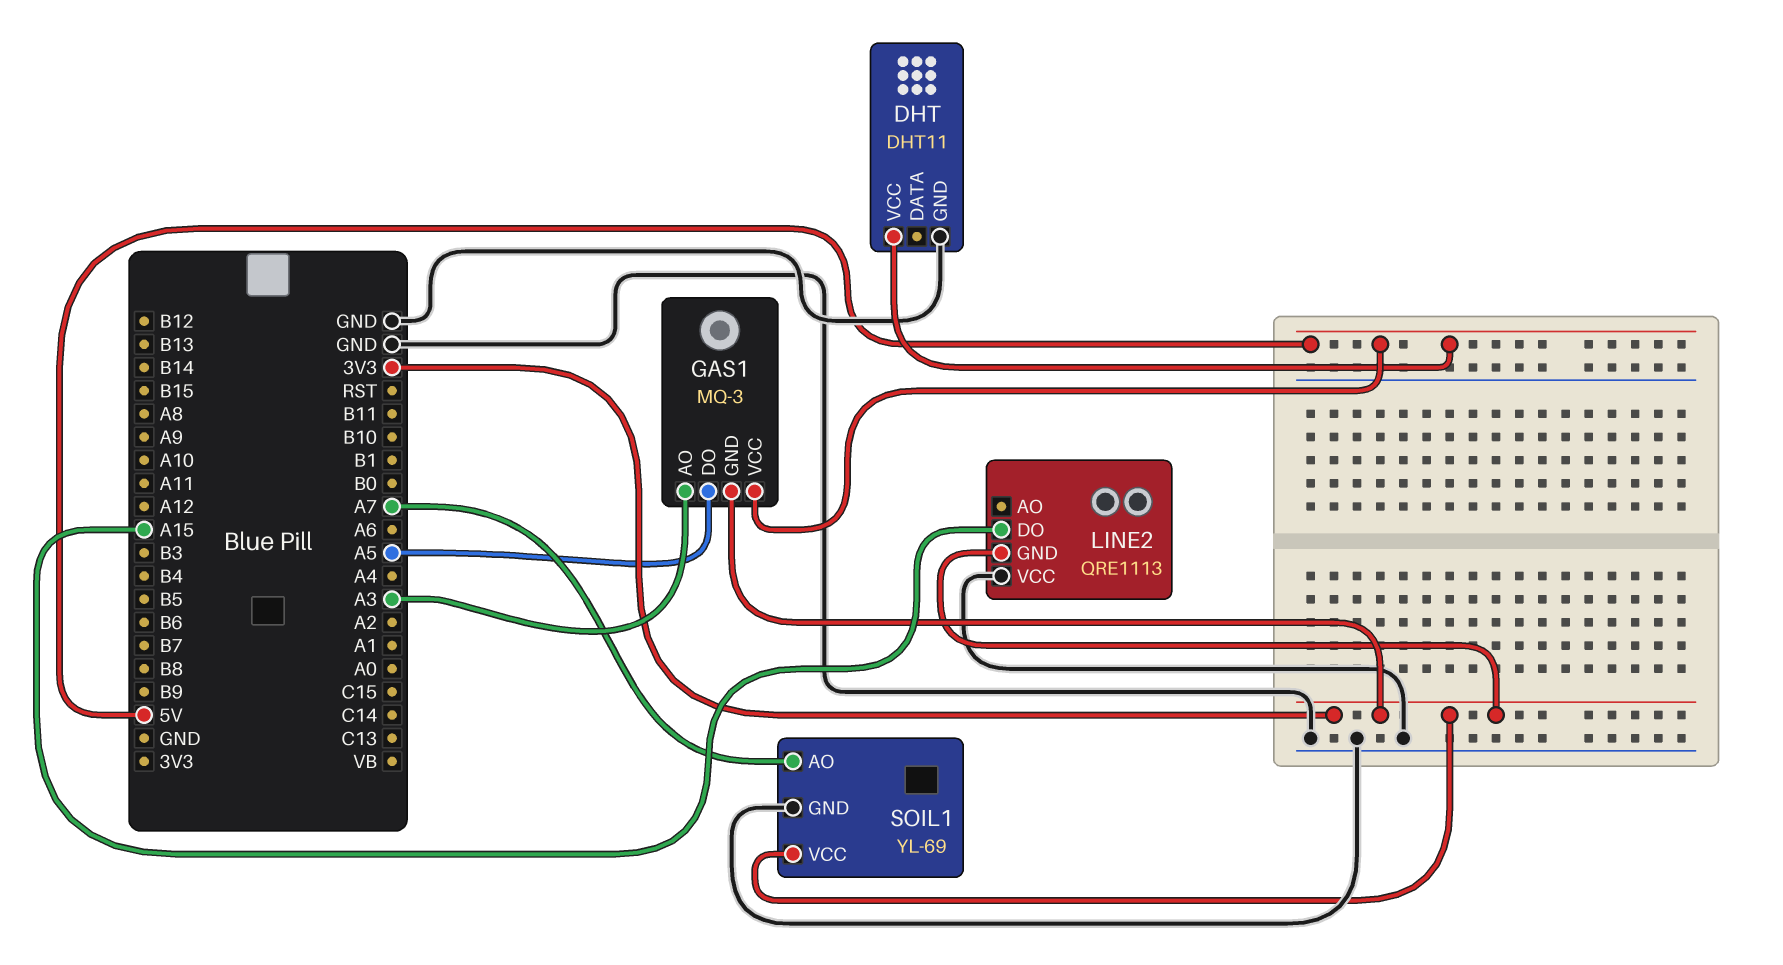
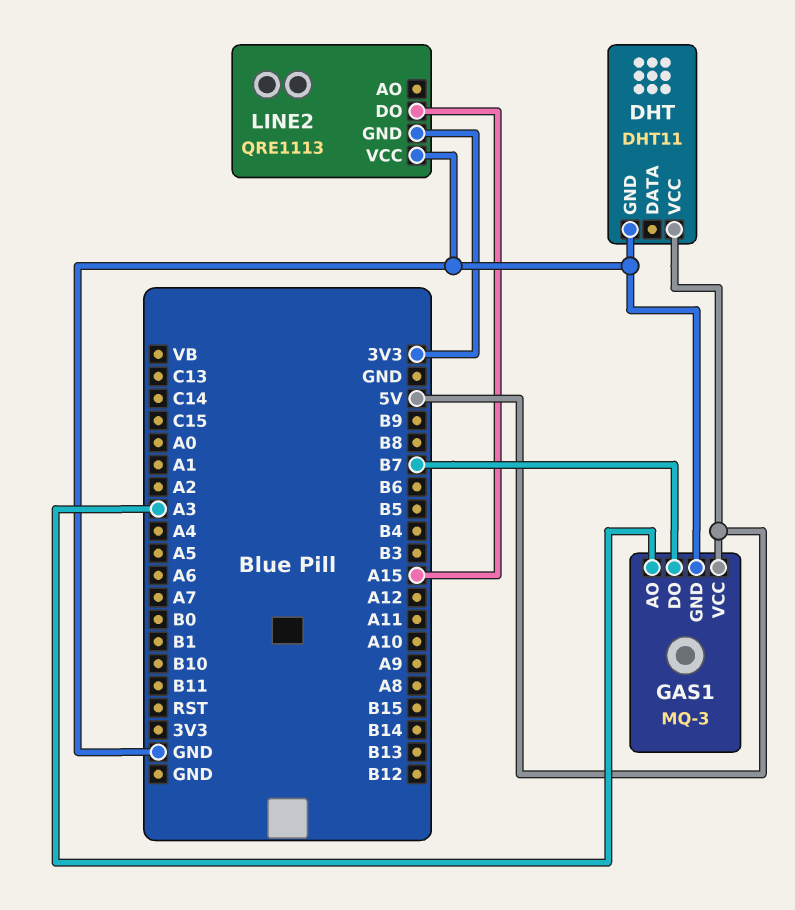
GAS1 pin DO: A5 -> B7
GAS1 pin GND: 3V3 -> GND
SOIL1: YL-69 -> none
SOIL1 pin AO: A7 -> none
SOIL1 pin GND: GND -> none
SOIL1 pin VCC: 3V3 -> none

